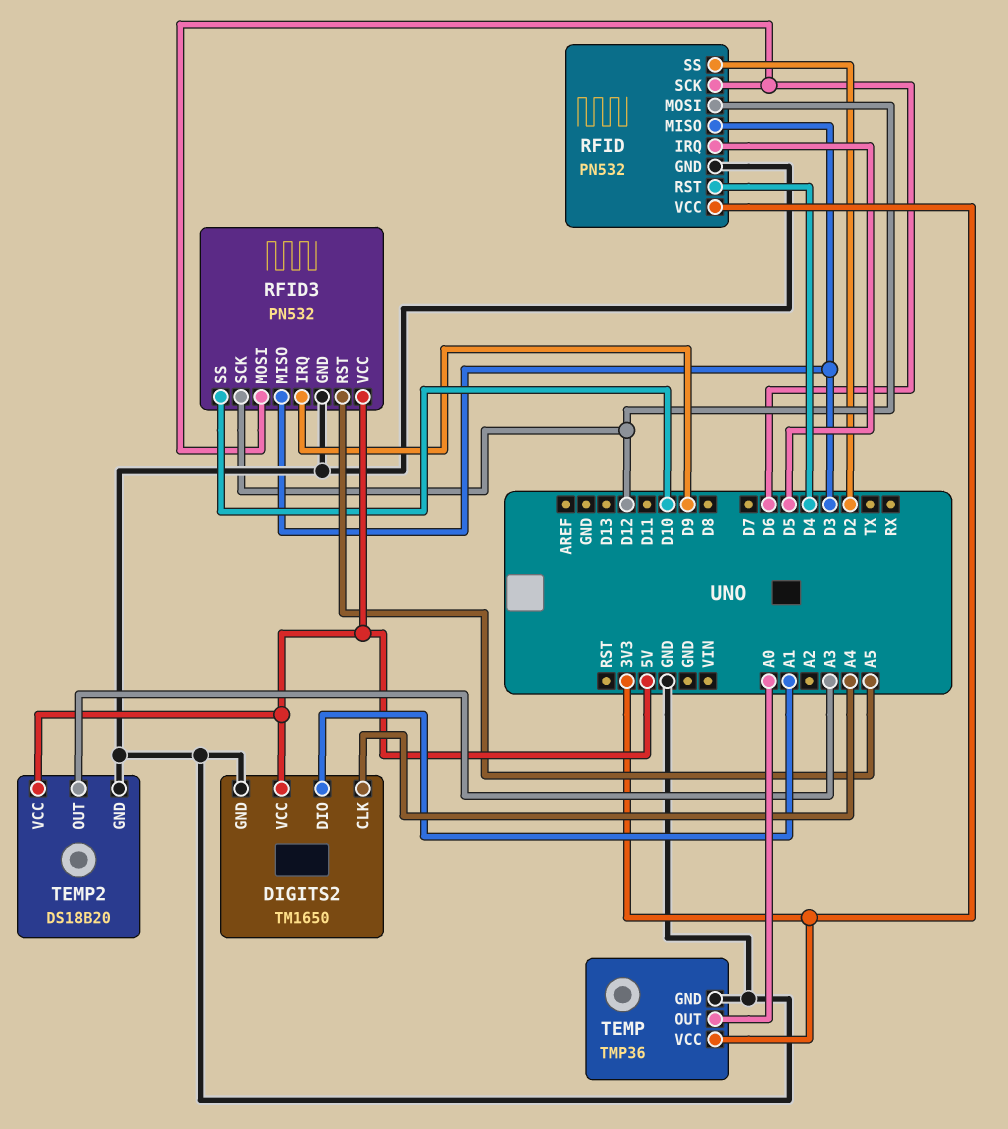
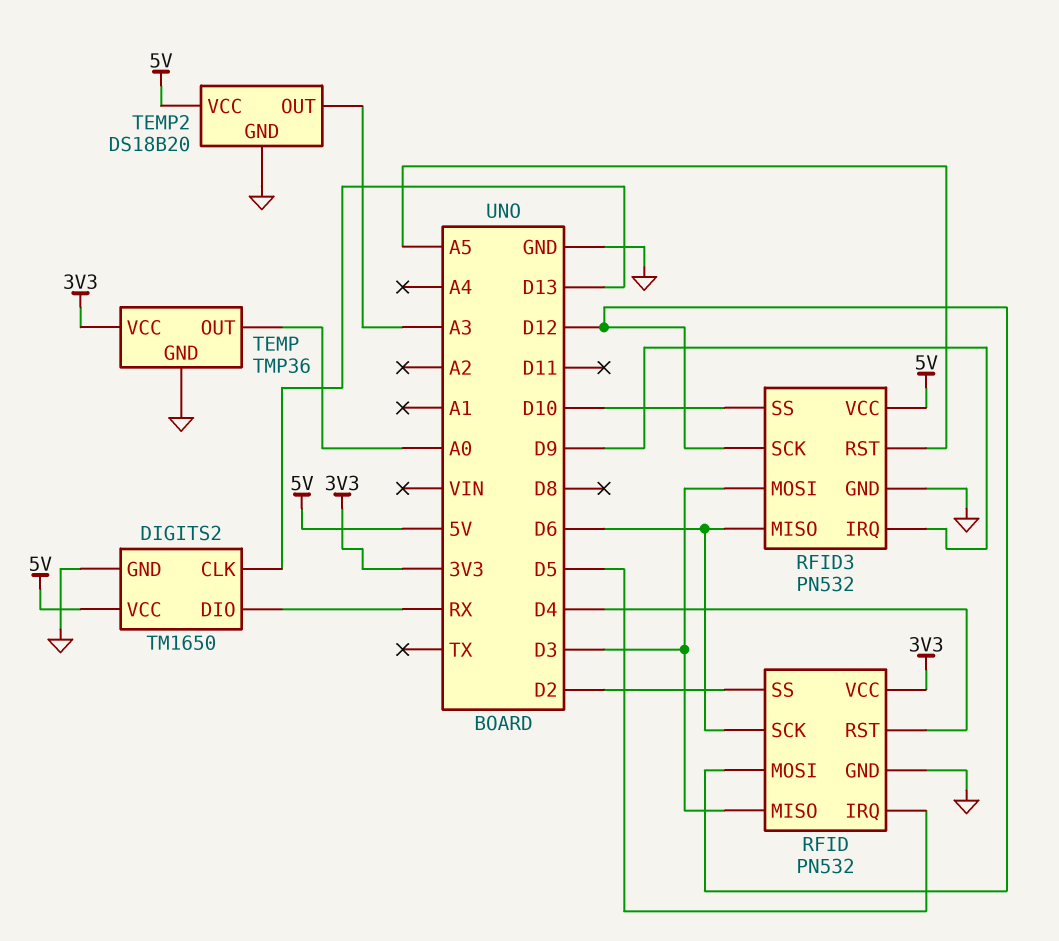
DIGITS2 pin CLK: A4 -> D13
DIGITS2 pin DIO: A1 -> RX
RFID3 pin MISO: D3 -> D6
RFID3 pin MOSI: D6 -> D3

